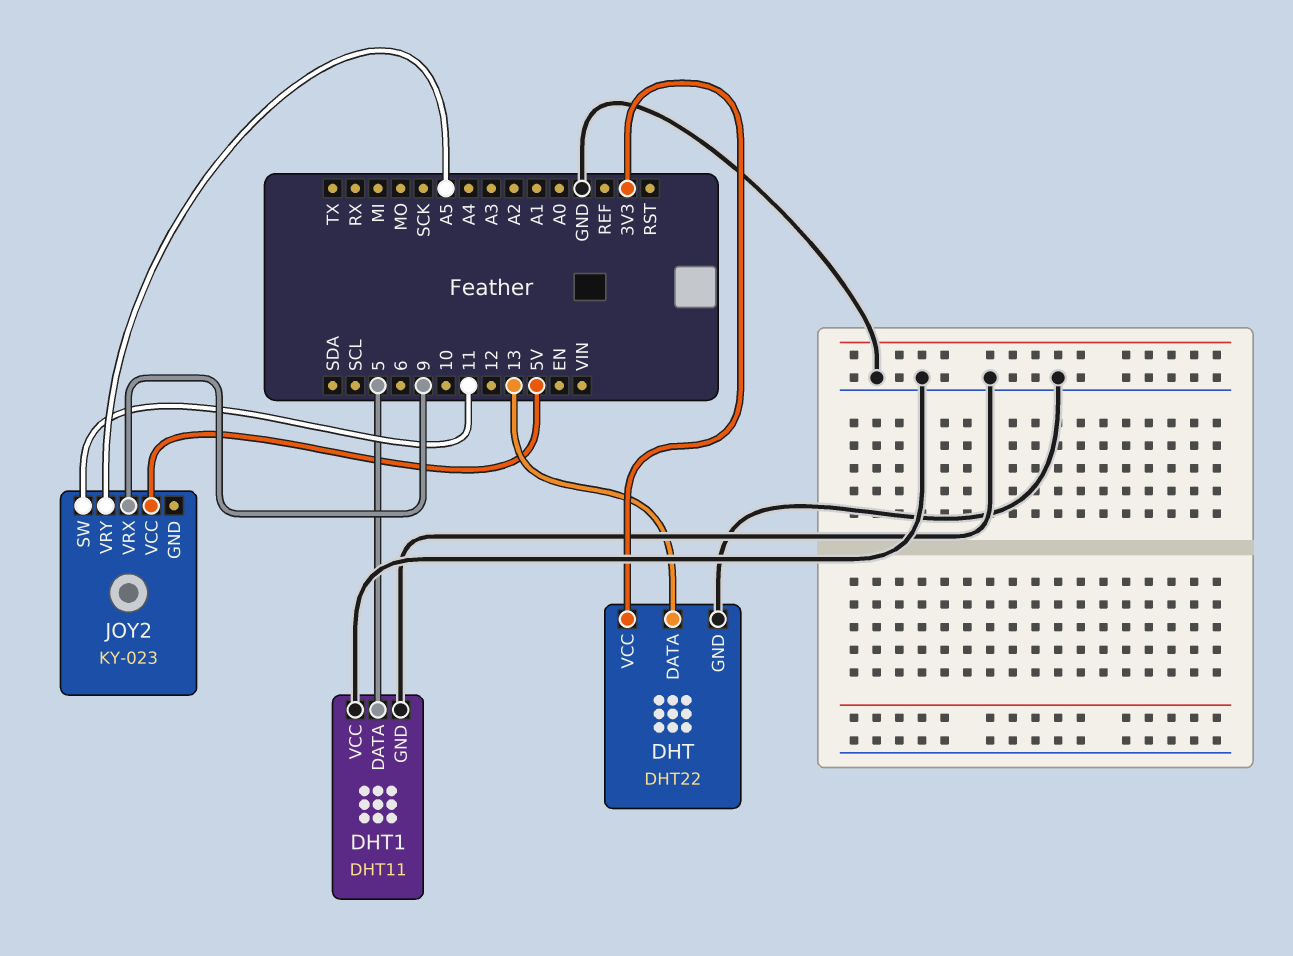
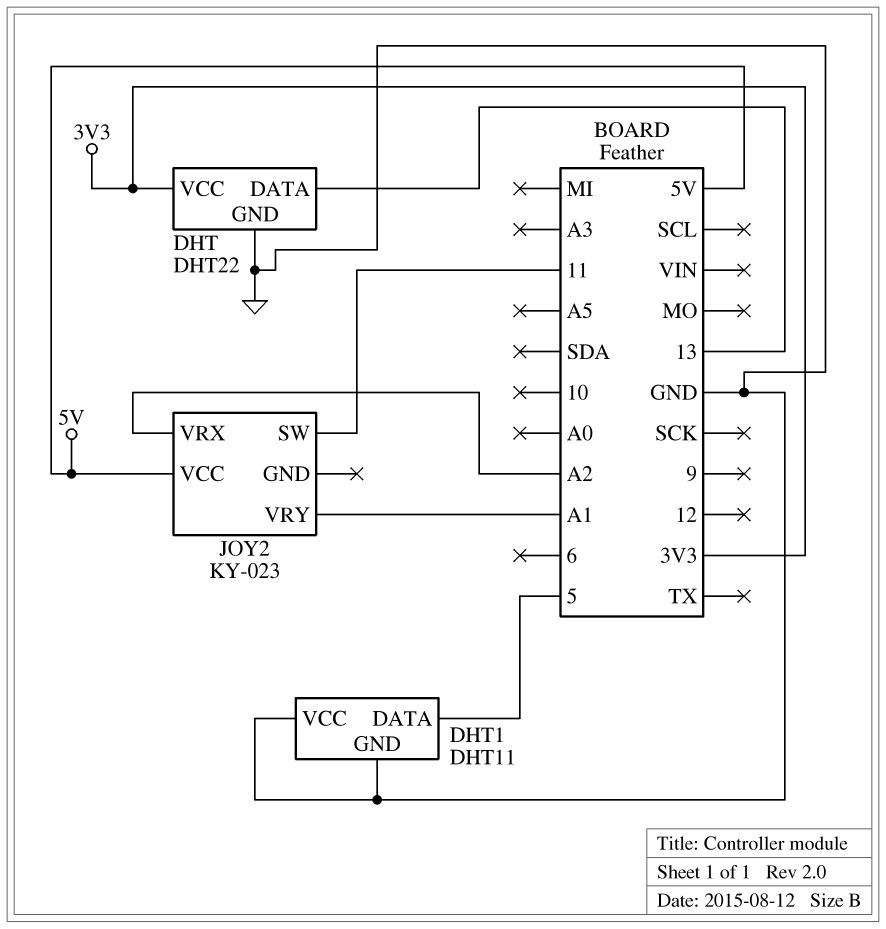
JOY2 pin VRX: 9 -> A2
JOY2 pin VRY: A5 -> A1

